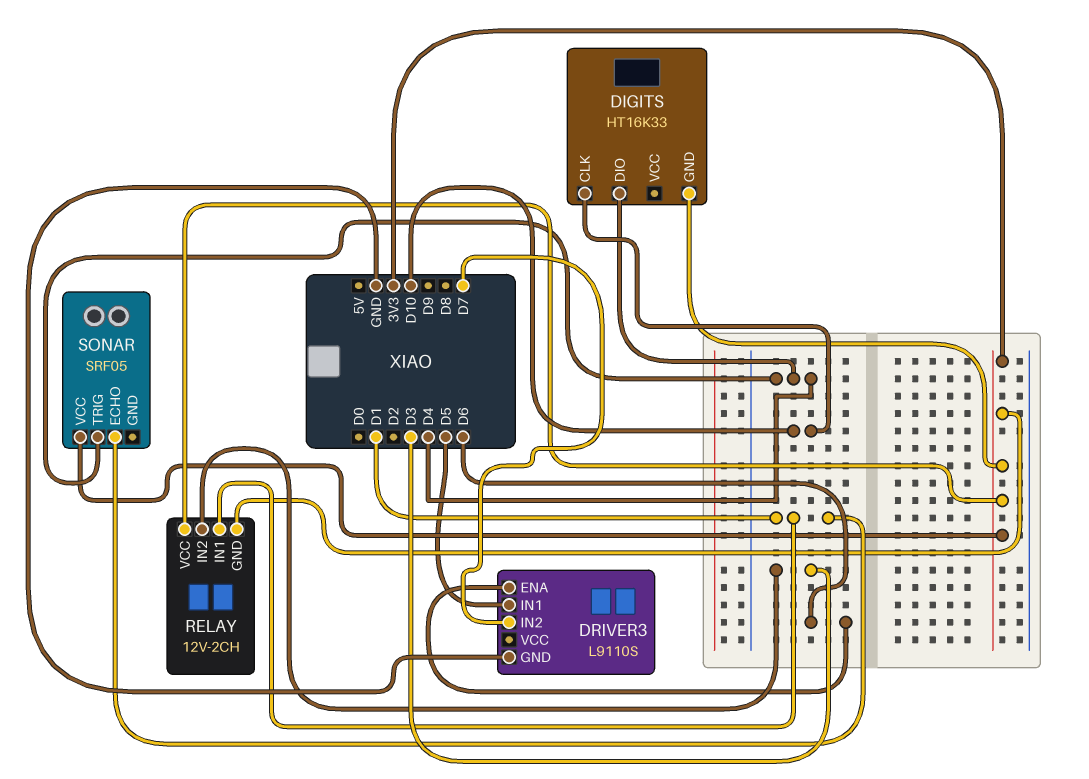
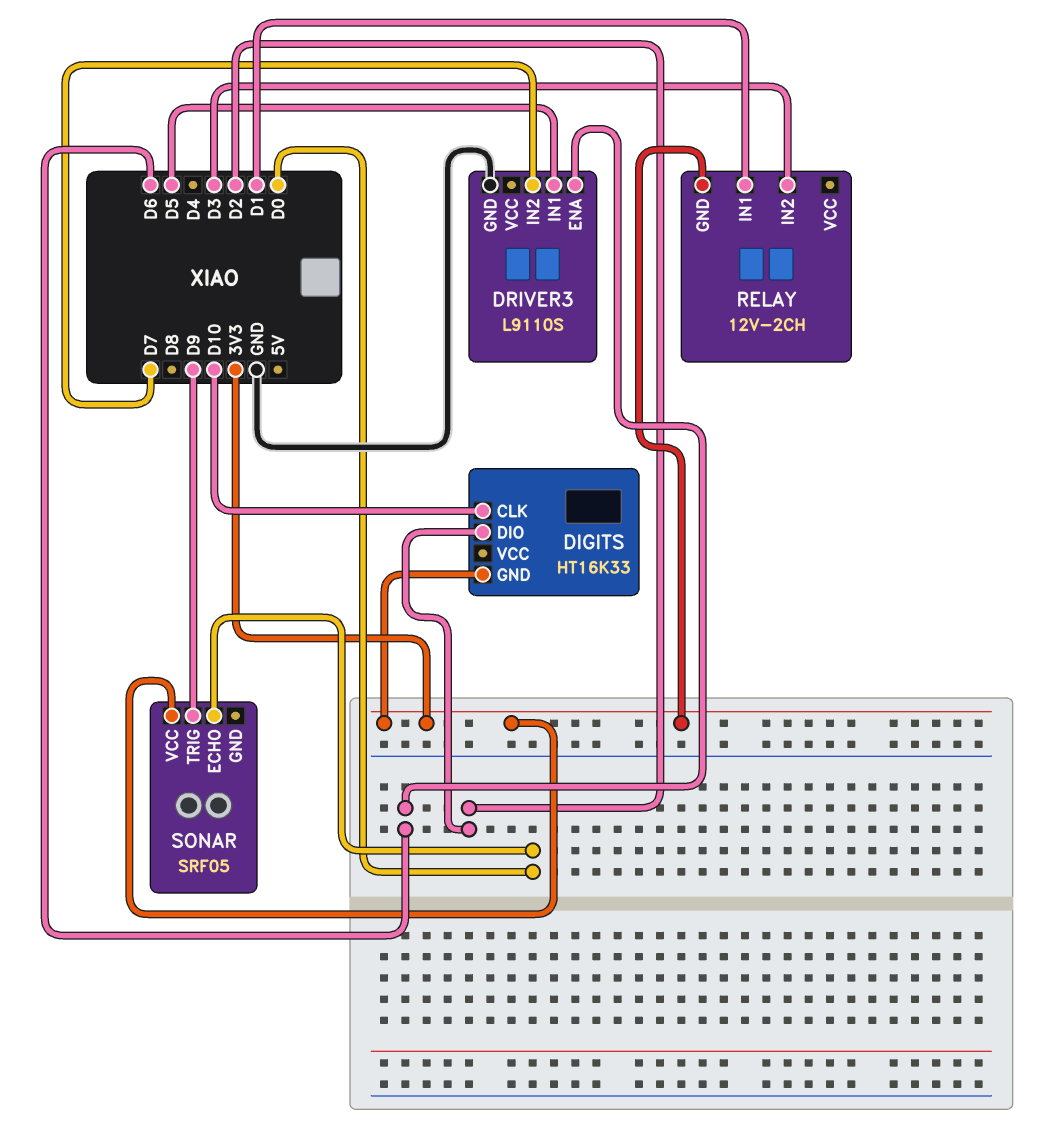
DIGITS pin DIO: D4 -> D2
RELAY pin VCC: 3V3 -> none
SONAR pin ECHO: D1 -> D0
SONAR pin TRIG: D4 -> D9

